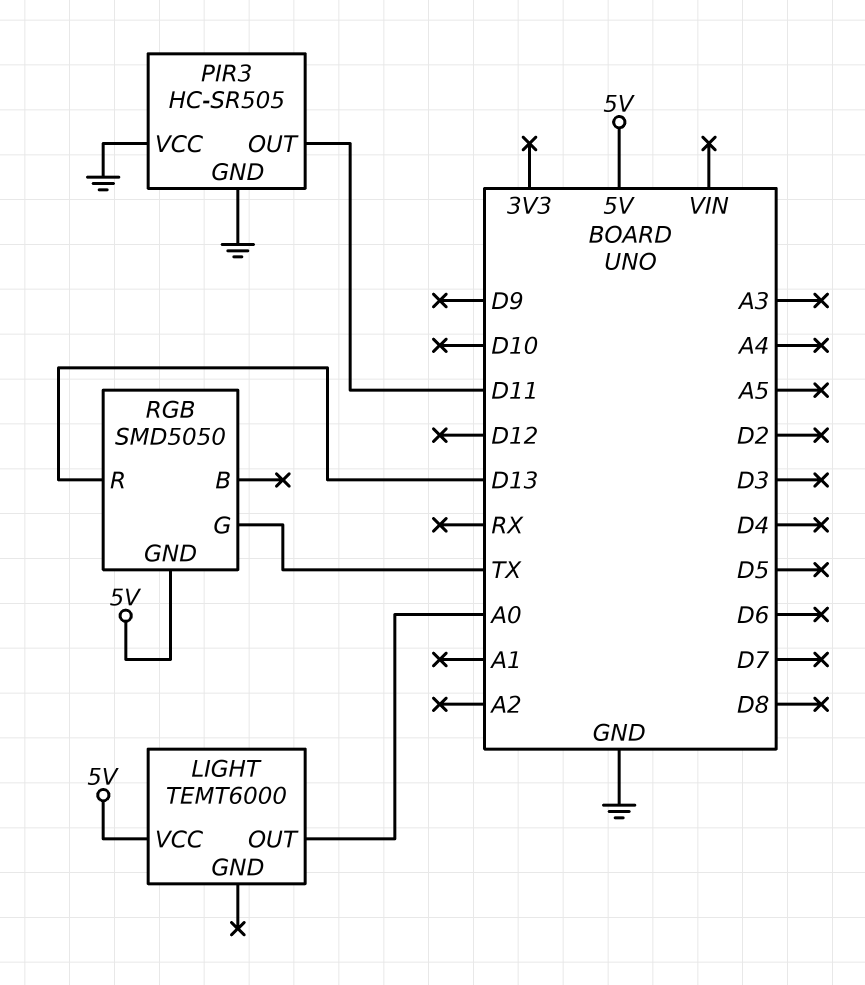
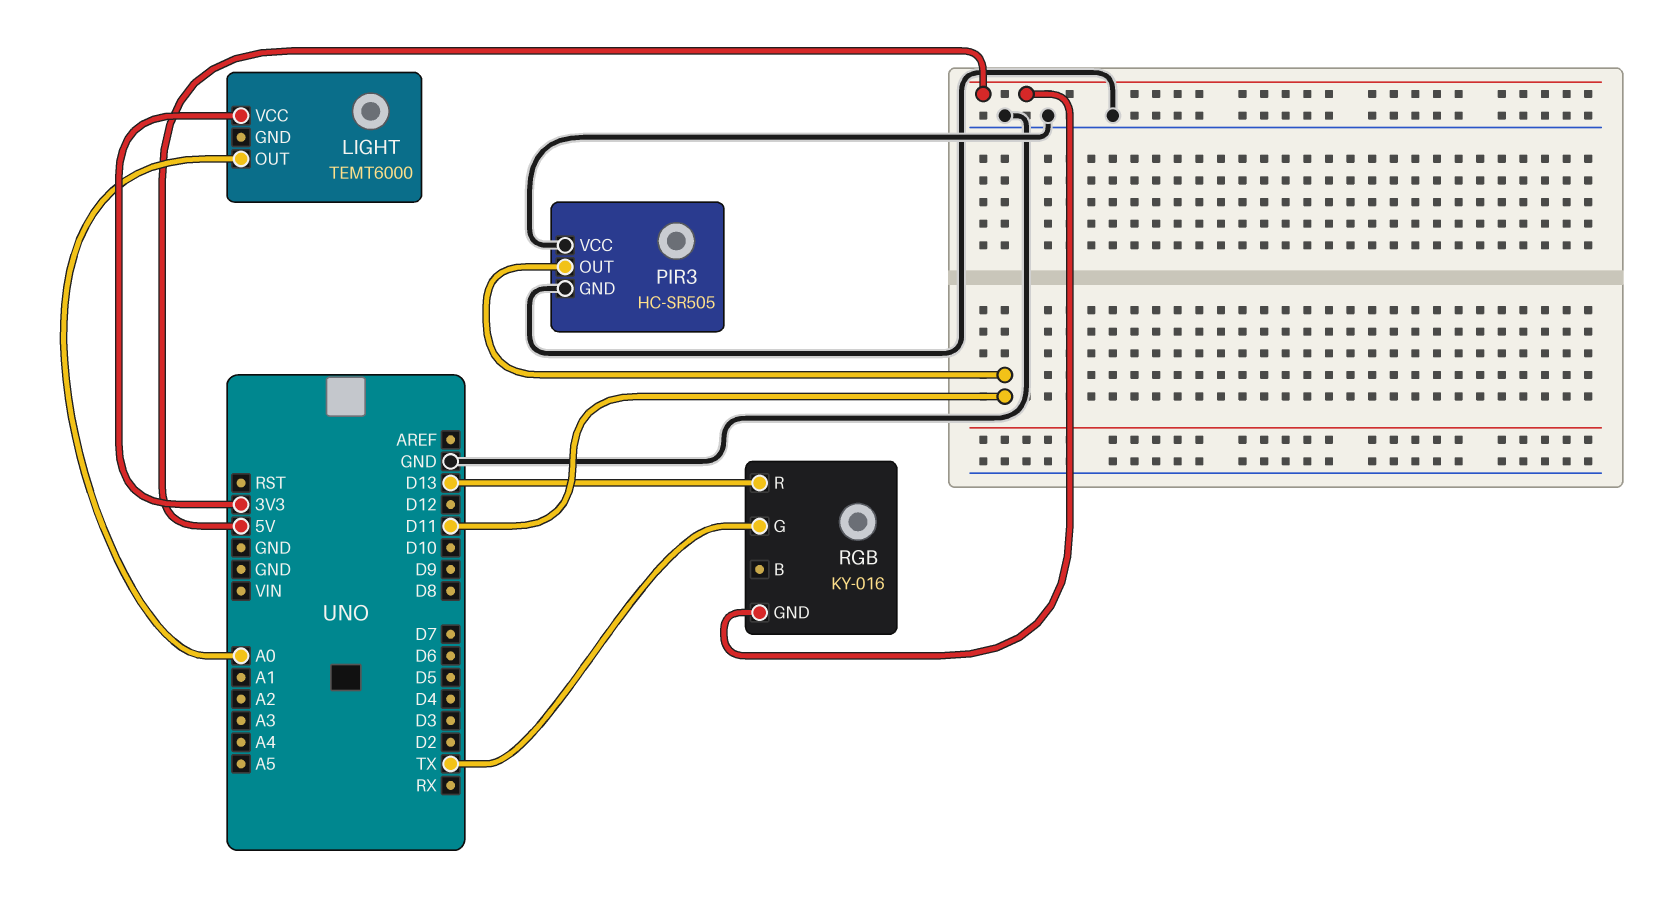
LIGHT pin VCC: 5V -> 3V3
RGB: SMD5050 -> KY-016

